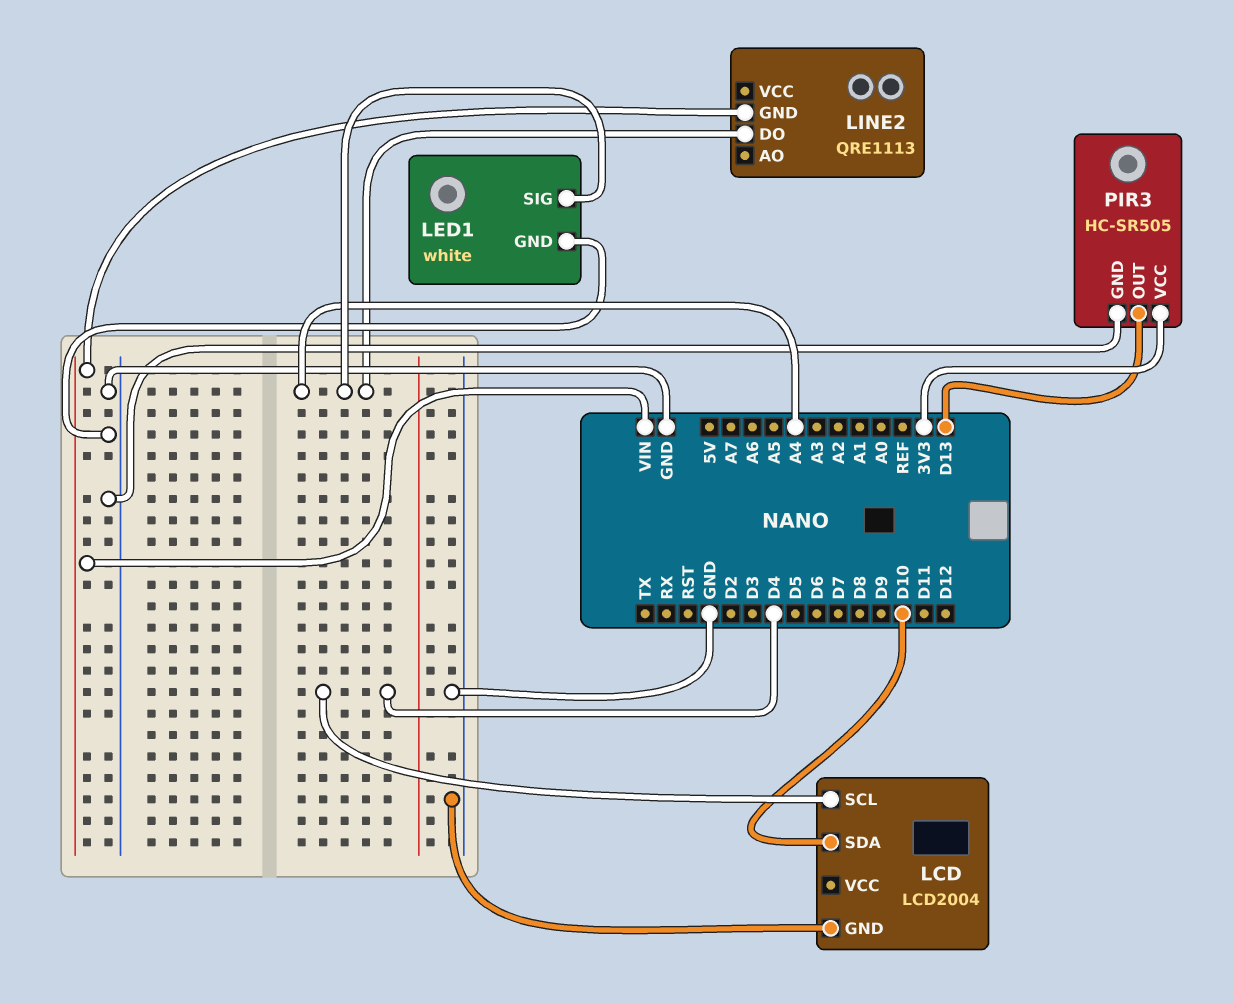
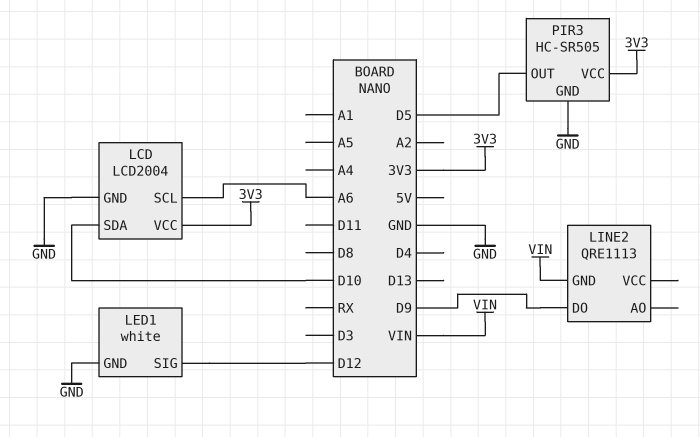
LCD pin SCL: D4 -> A6
LCD pin VCC: none -> 3V3
LED1 pin SIG: A4 -> D12
LINE2 pin DO: A4 -> D9
PIR3 pin OUT: D13 -> D5

